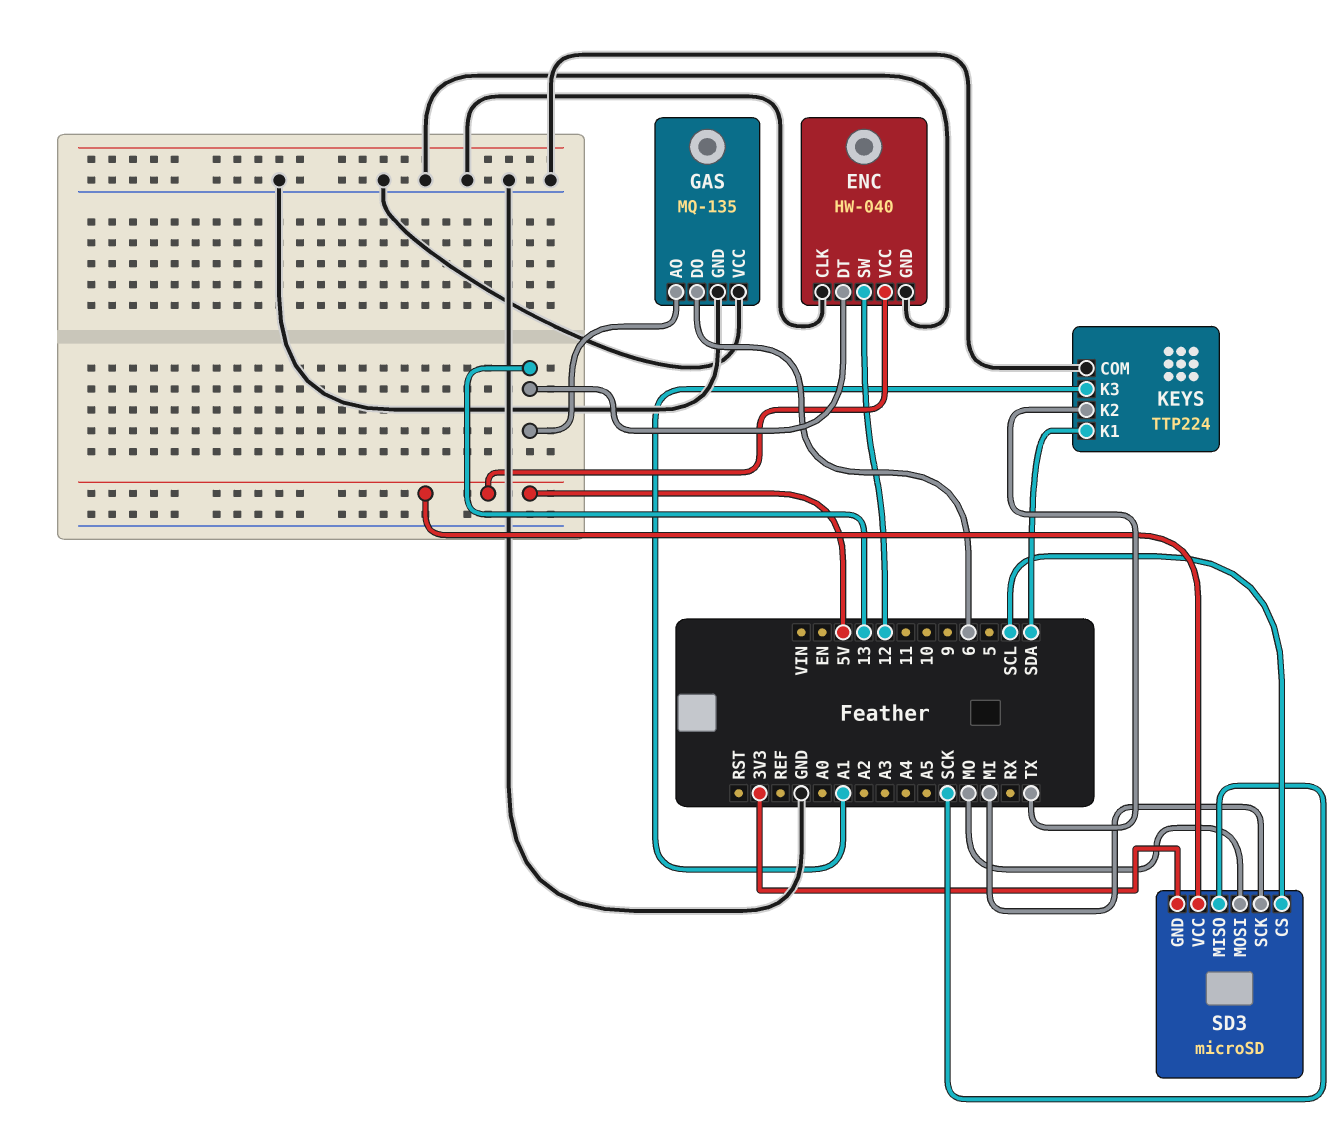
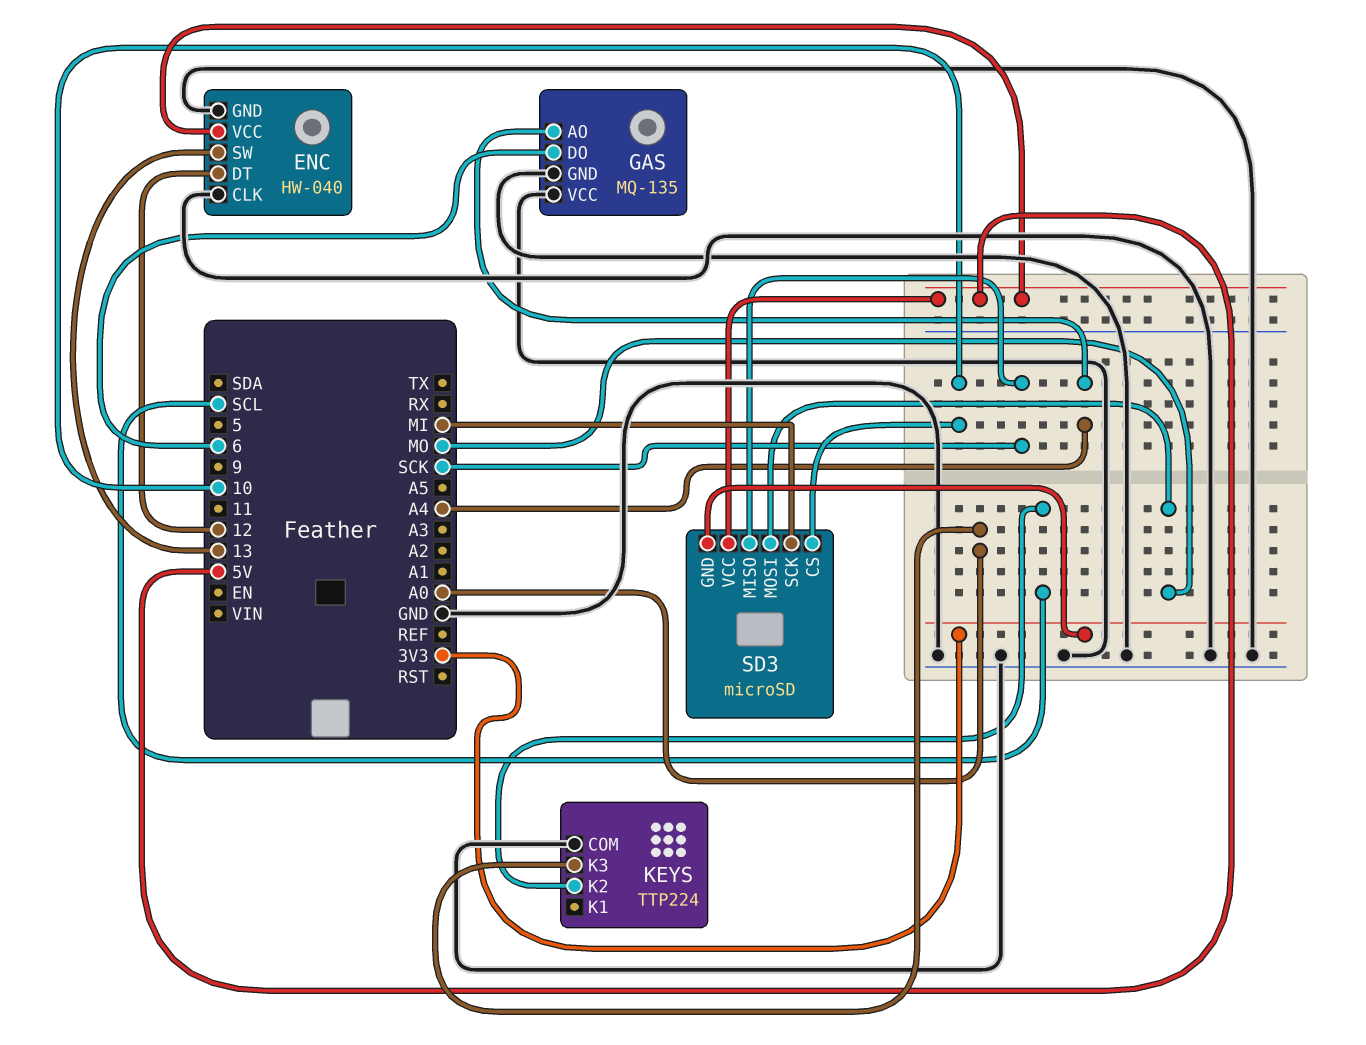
ENC pin DT: 13 -> 12
ENC pin SW: 12 -> 13
GAS pin AO: 13 -> A4
KEYS pin K1: SDA -> none
KEYS pin K2: TX -> SCL
KEYS pin K3: A1 -> A0
SD3 pin CS: SCL -> 10

